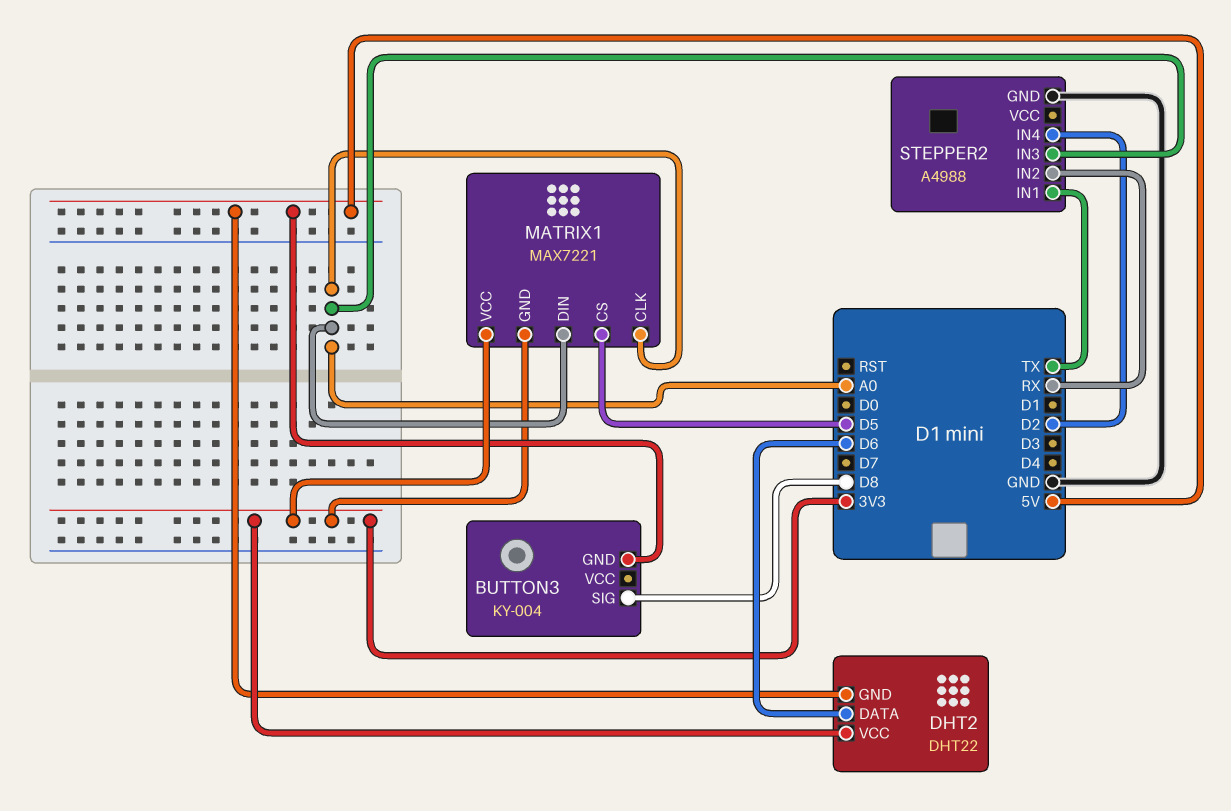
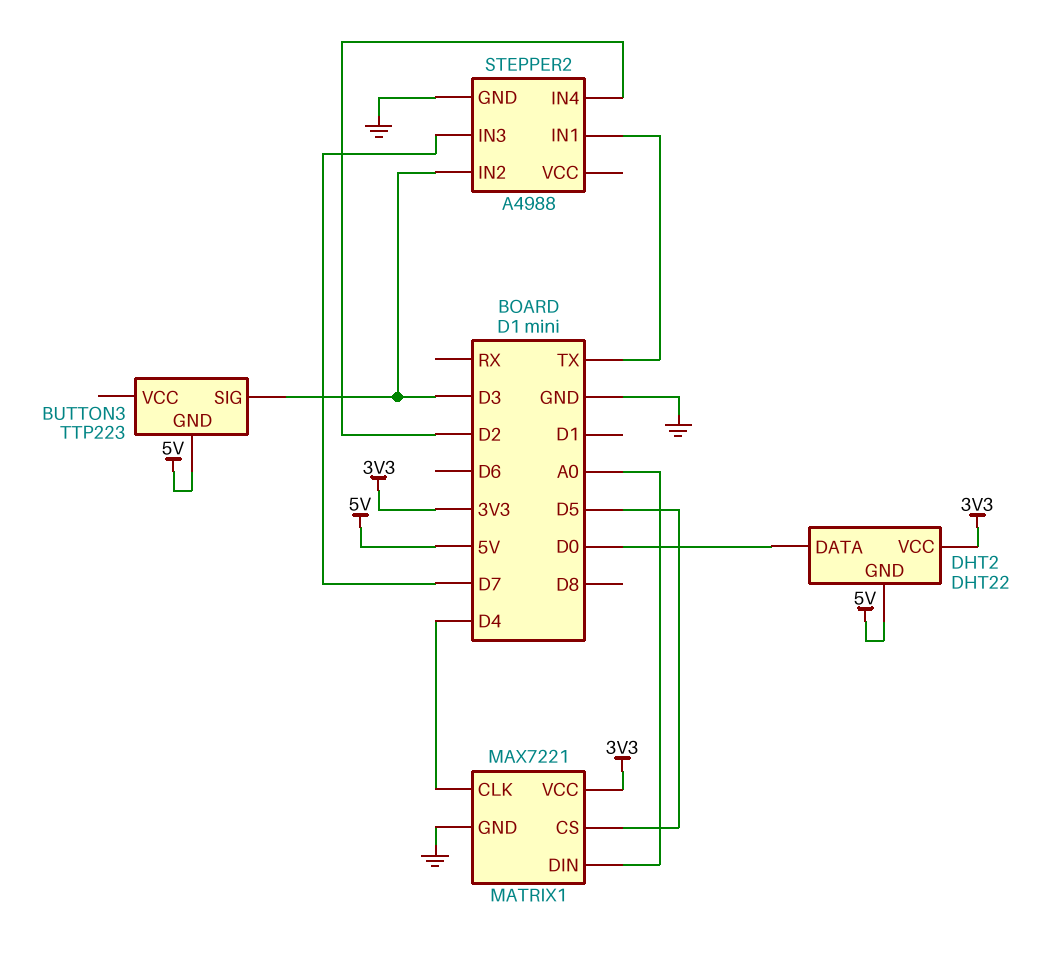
BUTTON3: KY-004 -> TTP223
BUTTON3 pin SIG: D8 -> D3
DHT2 pin DATA: D6 -> D0
MATRIX1 pin CLK: A0 -> D4
MATRIX1 pin GND: 3V3 -> GND
STEPPER2 pin IN2: RX -> D3
STEPPER2 pin IN3: A0 -> D7

